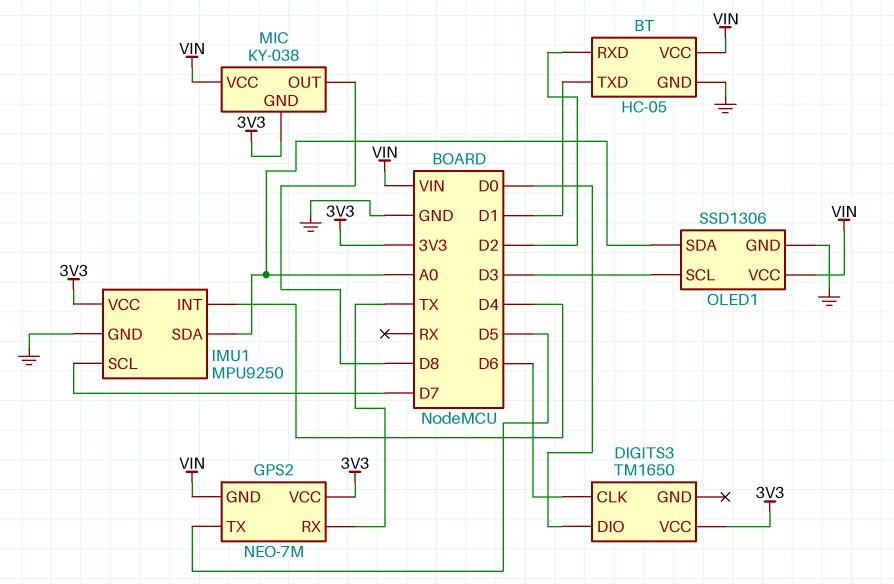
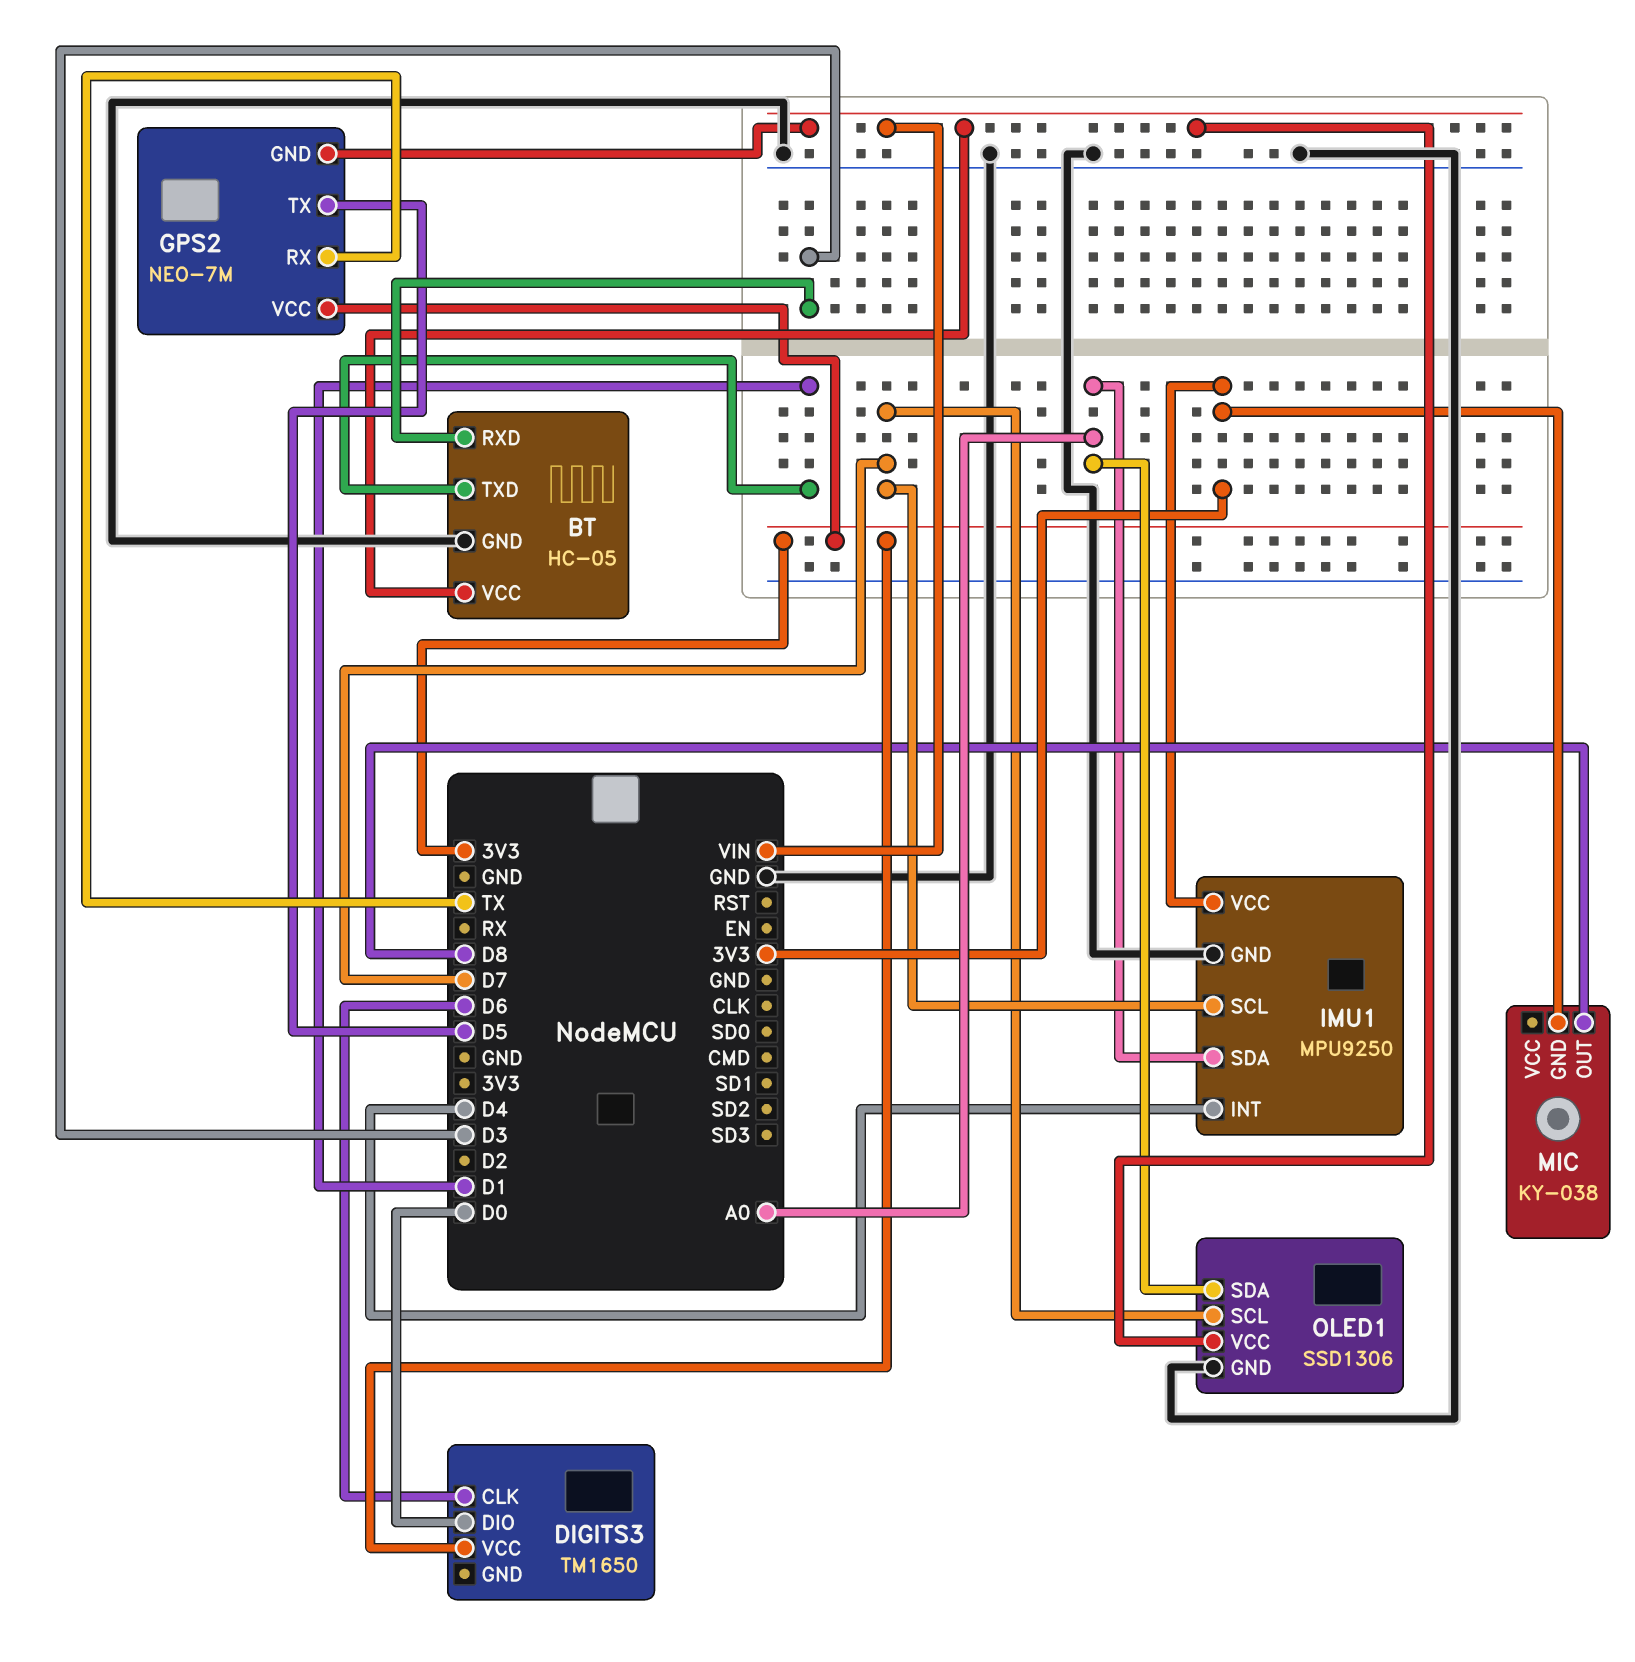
BT pin RXD: D2 -> D3
MIC pin VCC: VIN -> none
OLED1 pin SCL: D3 -> D7

